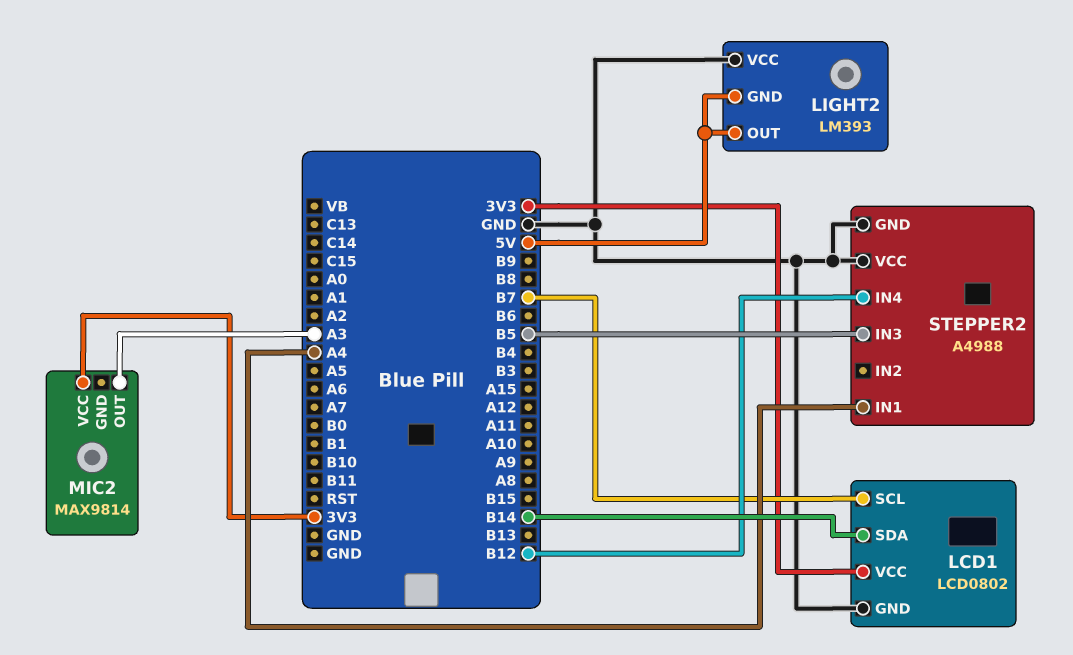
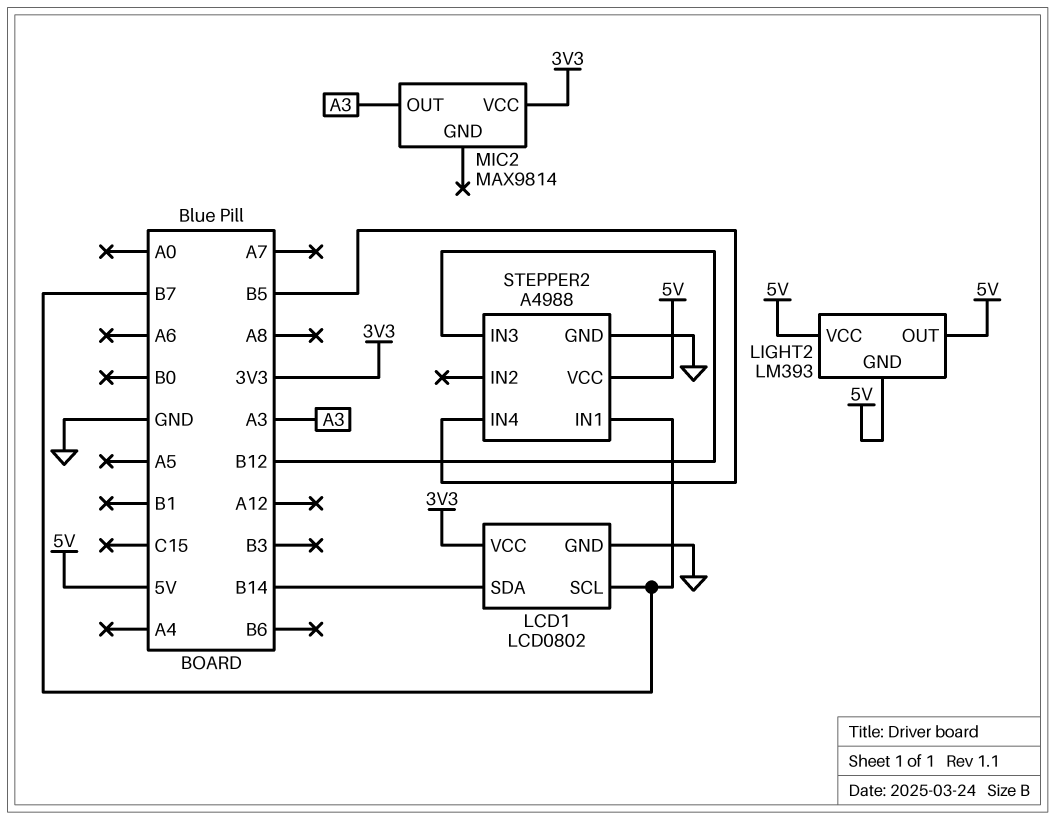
LIGHT2 pin VCC: GND -> 5V
STEPPER2 pin IN1: A4 -> B7
STEPPER2 pin IN3: B5 -> B12
STEPPER2 pin IN4: B12 -> B5
STEPPER2 pin VCC: GND -> 5V

